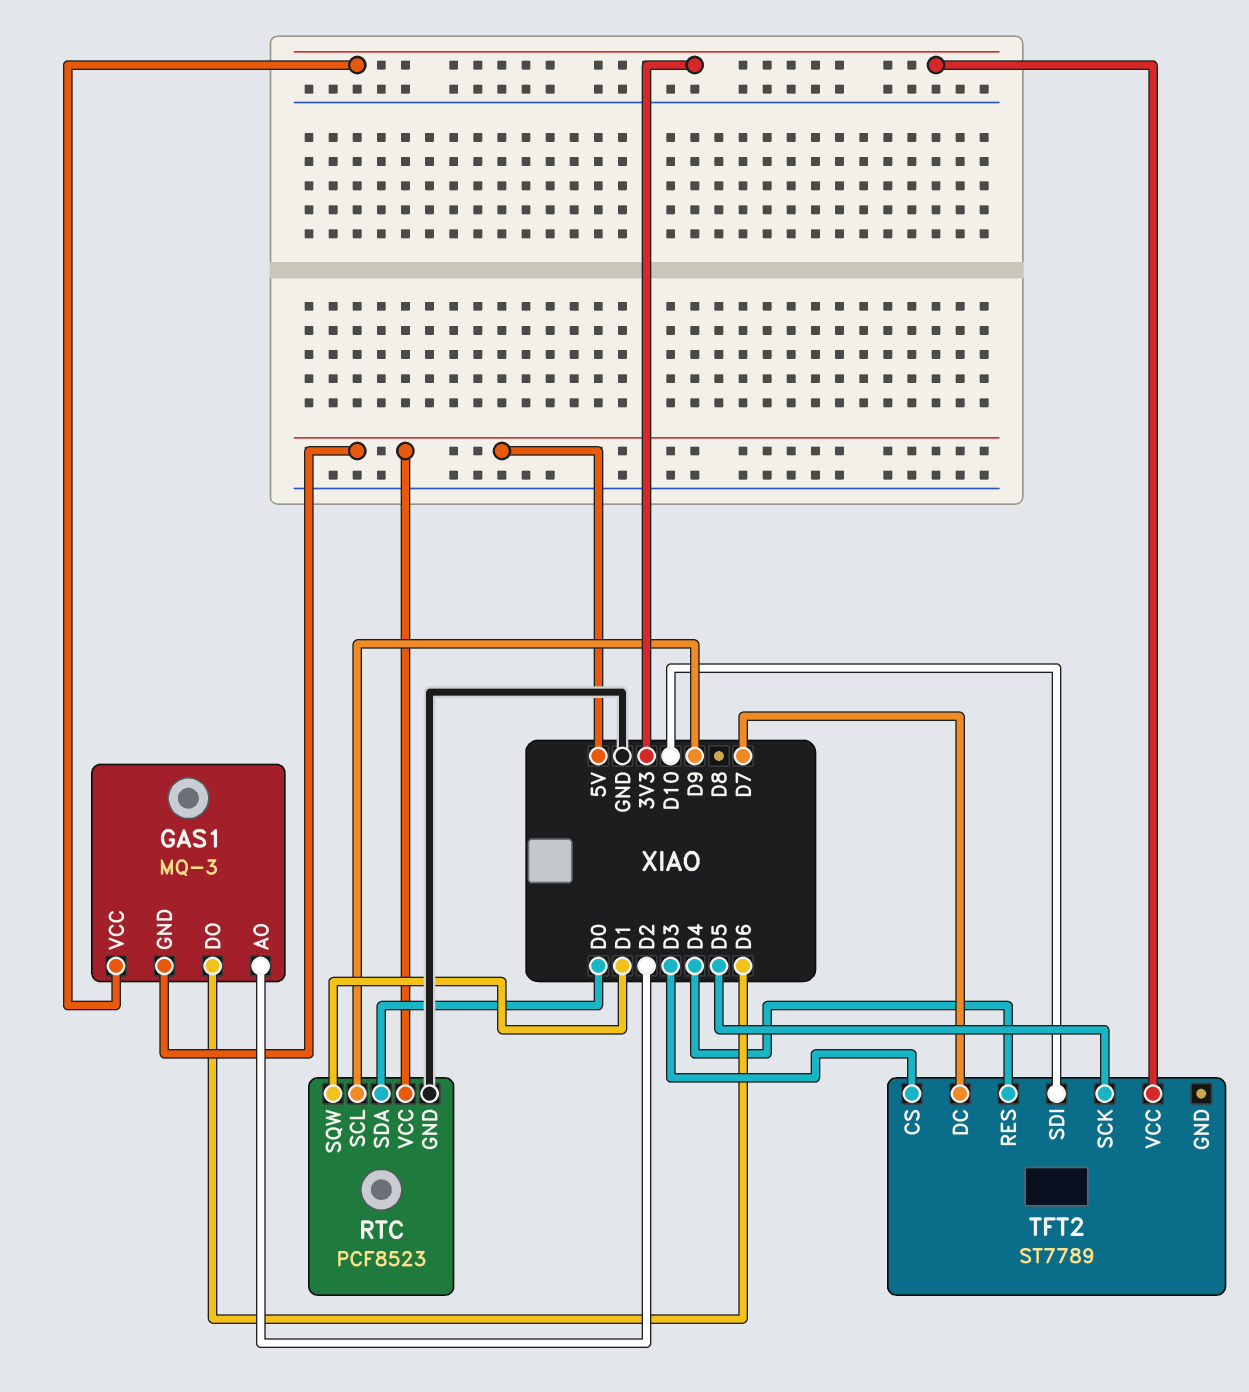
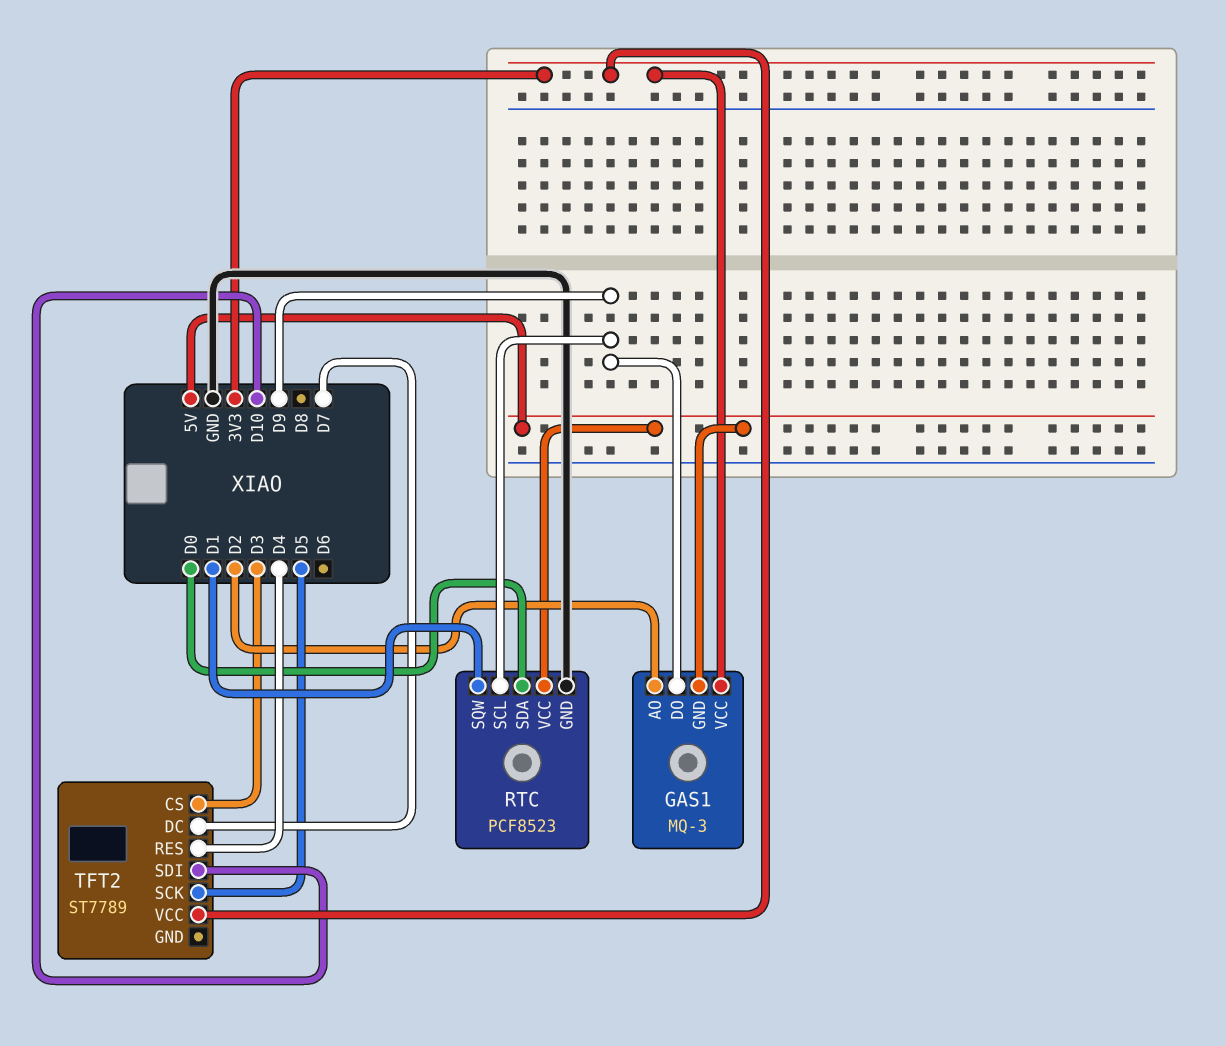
GAS1 pin DO: D6 -> D9

